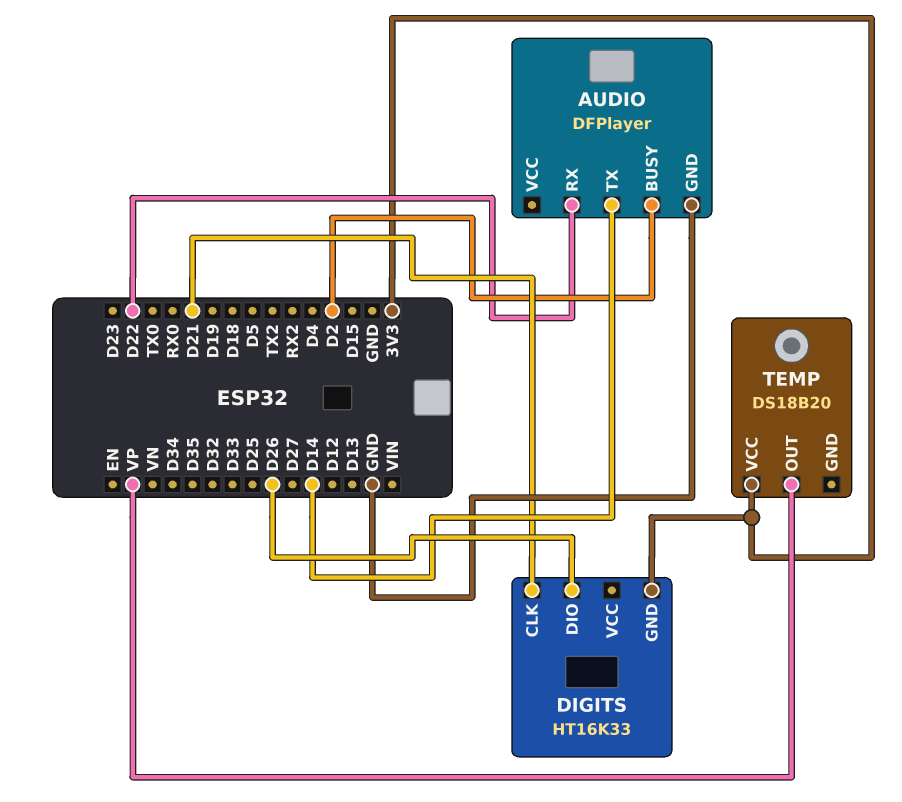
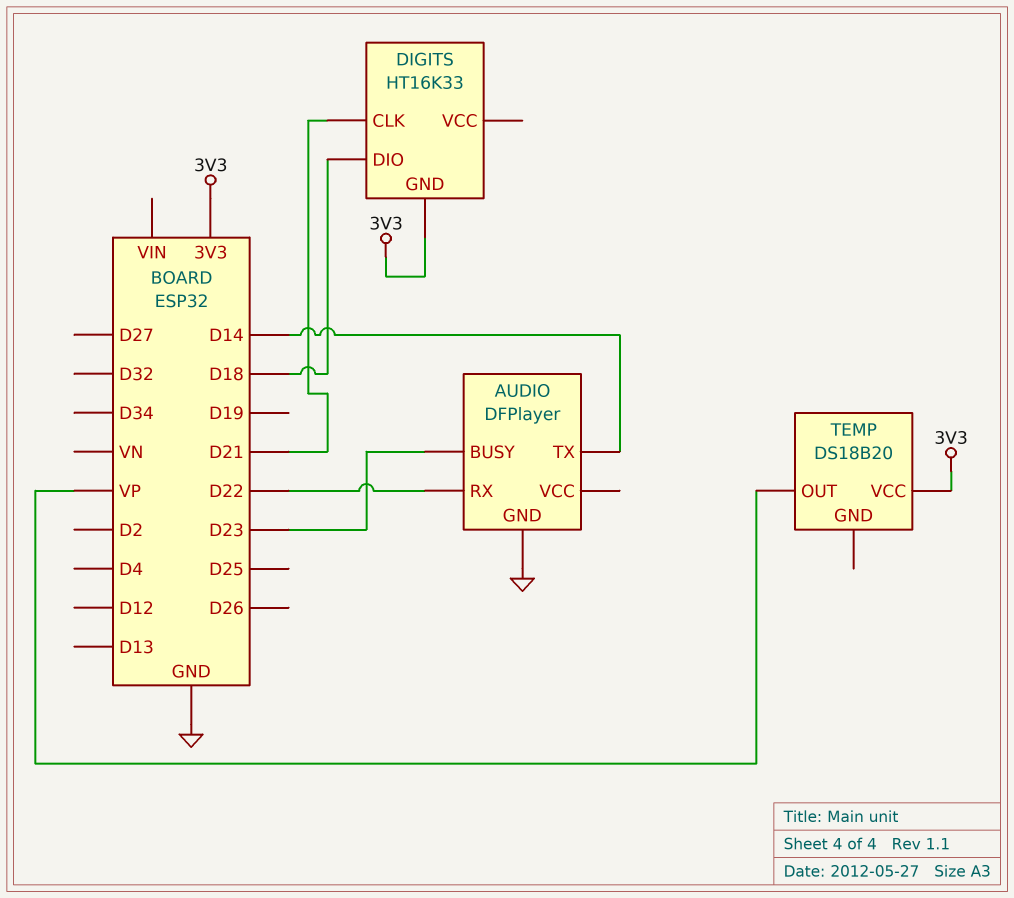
AUDIO pin BUSY: D2 -> D23
DIGITS pin DIO: D26 -> D18

